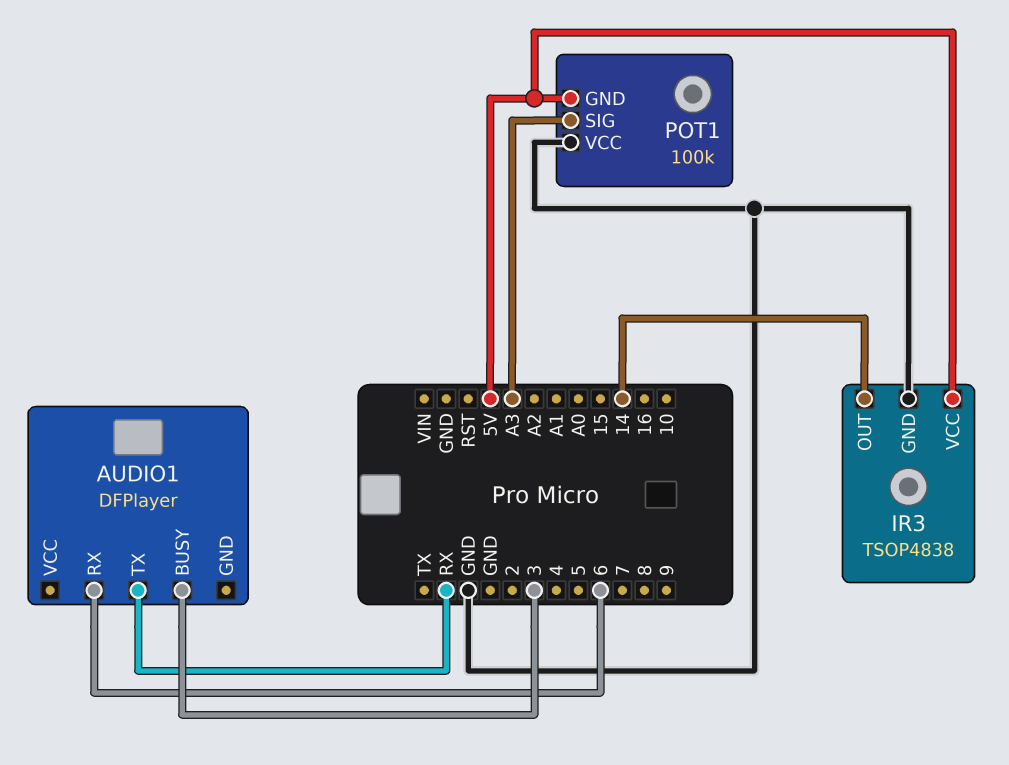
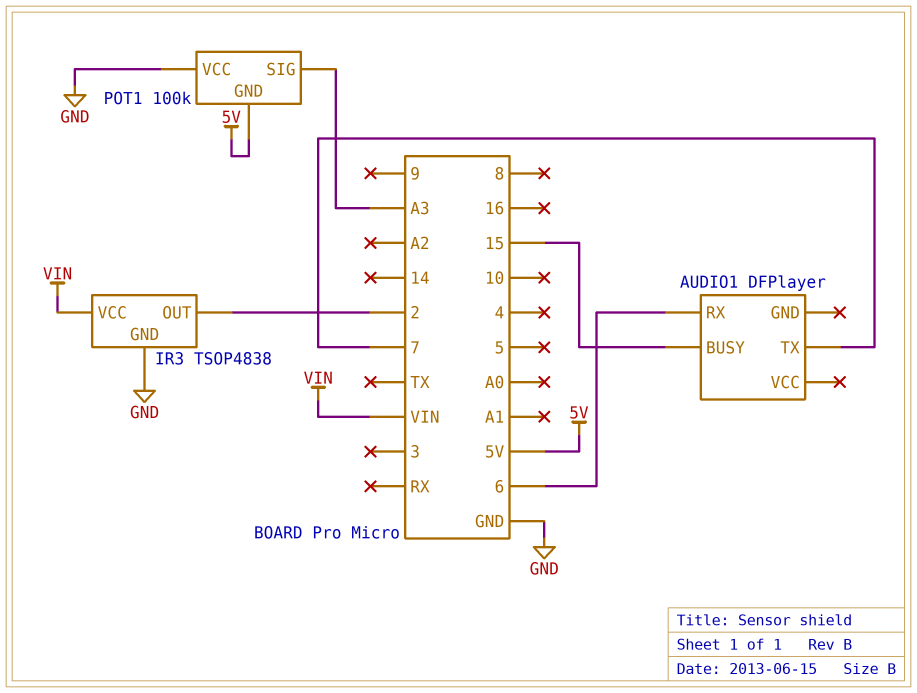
AUDIO1 pin BUSY: 3 -> 15
AUDIO1 pin TX: RX -> 7
IR3 pin OUT: 14 -> 2
IR3 pin VCC: 5V -> VIN

